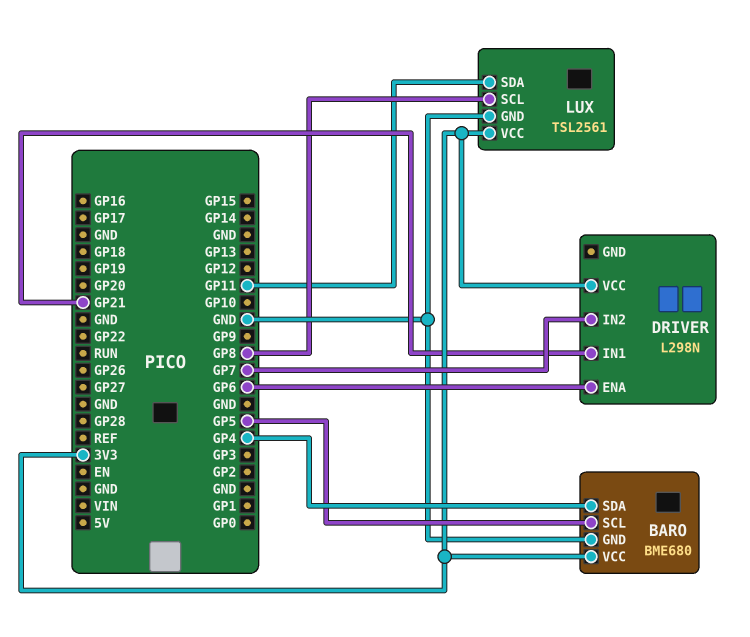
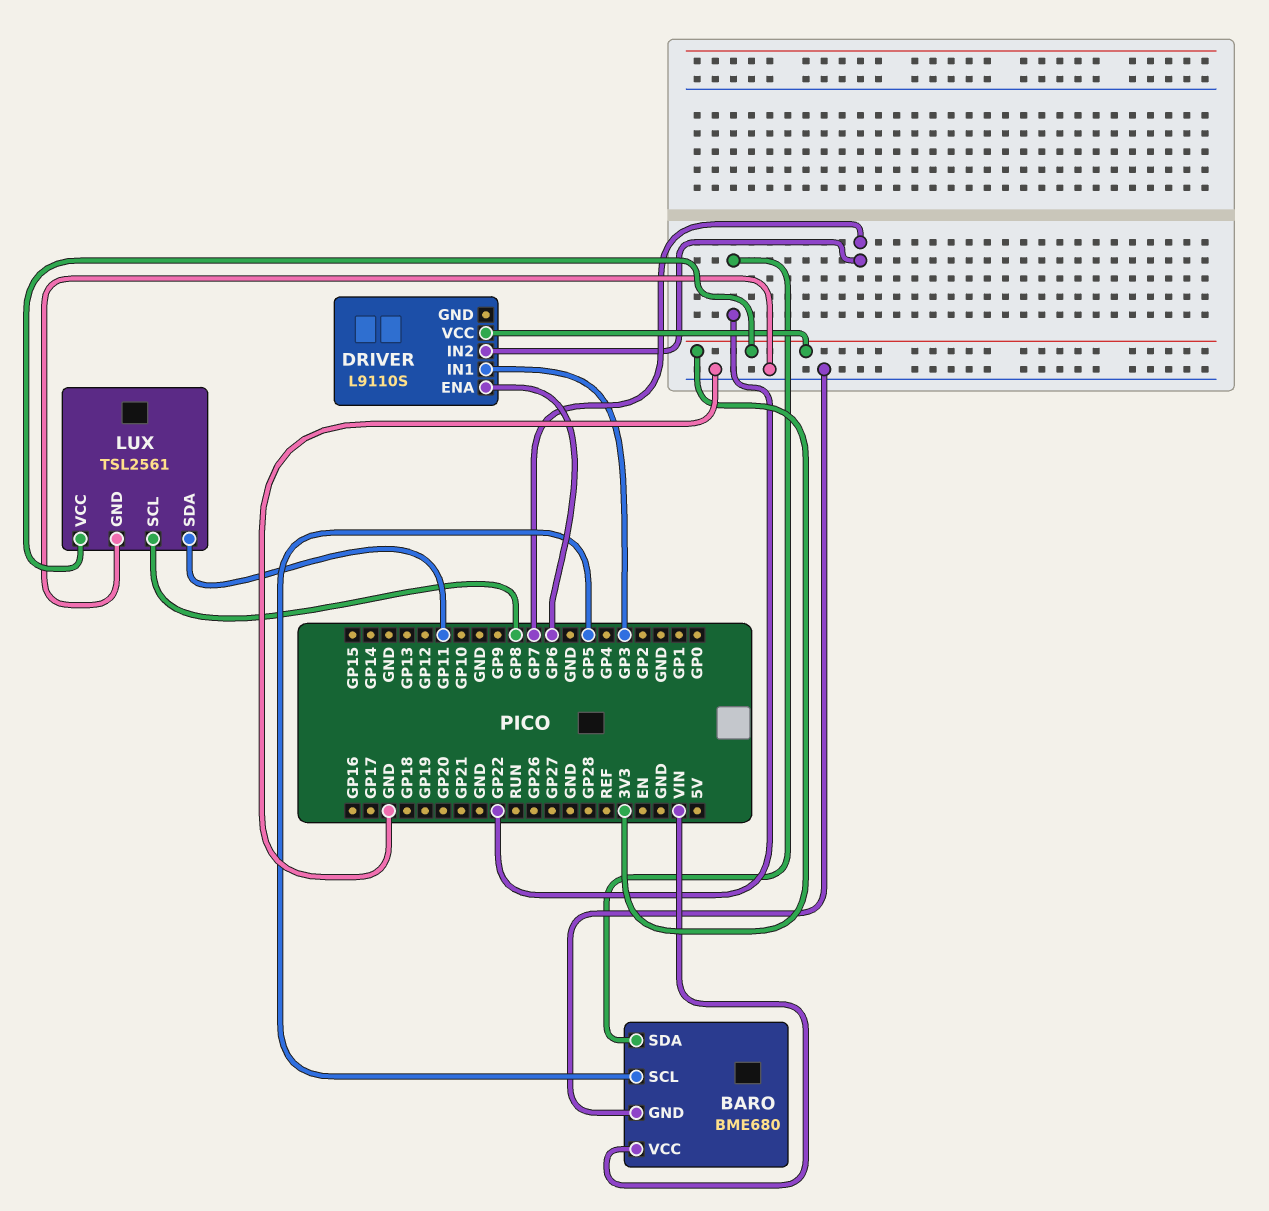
BARO pin SDA: GP4 -> GP22
BARO pin VCC: 3V3 -> VIN
DRIVER: L298N -> L9110S
DRIVER pin IN1: GP21 -> GP3

